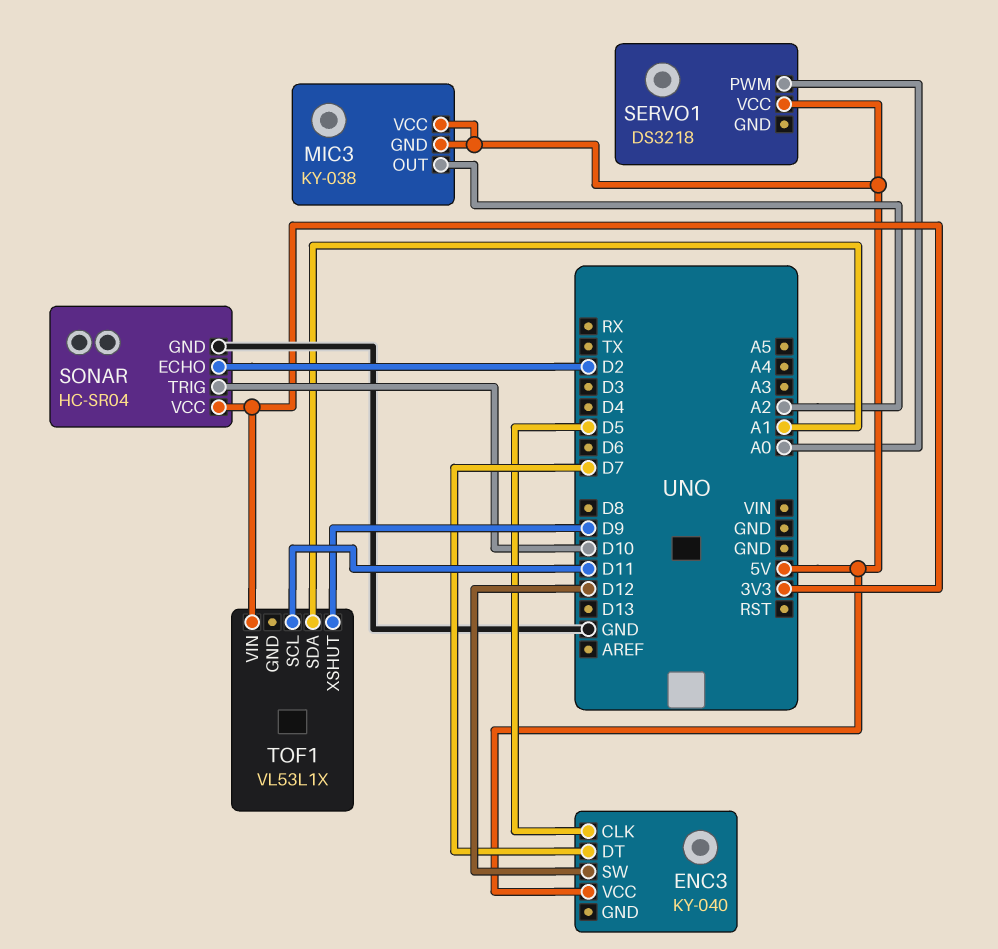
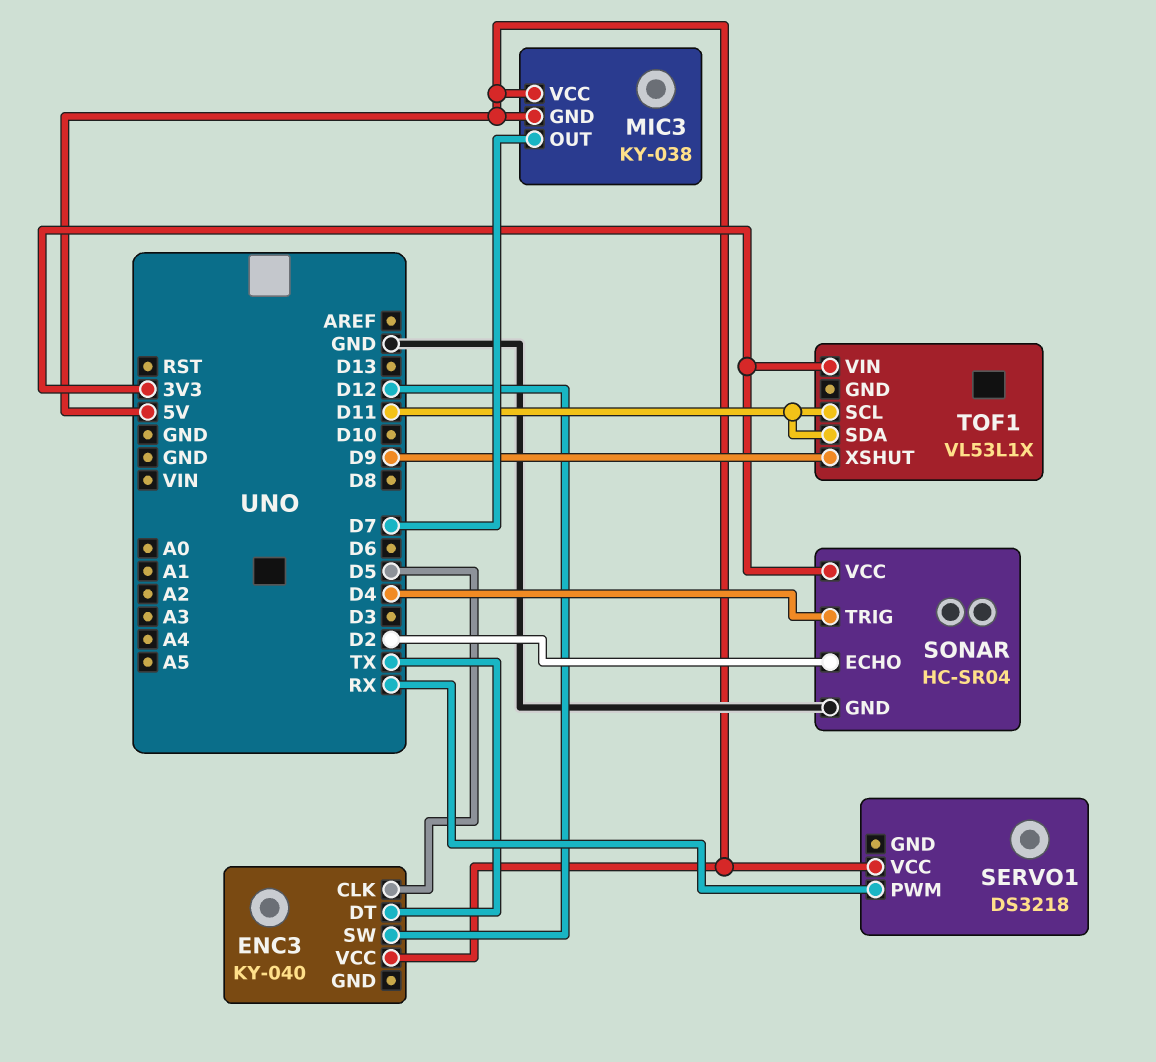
ENC3 pin DT: D7 -> TX
MIC3 pin OUT: A2 -> D7
SERVO1 pin PWM: A0 -> RX
SONAR pin TRIG: D10 -> D4
TOF1 pin SDA: A1 -> D11

